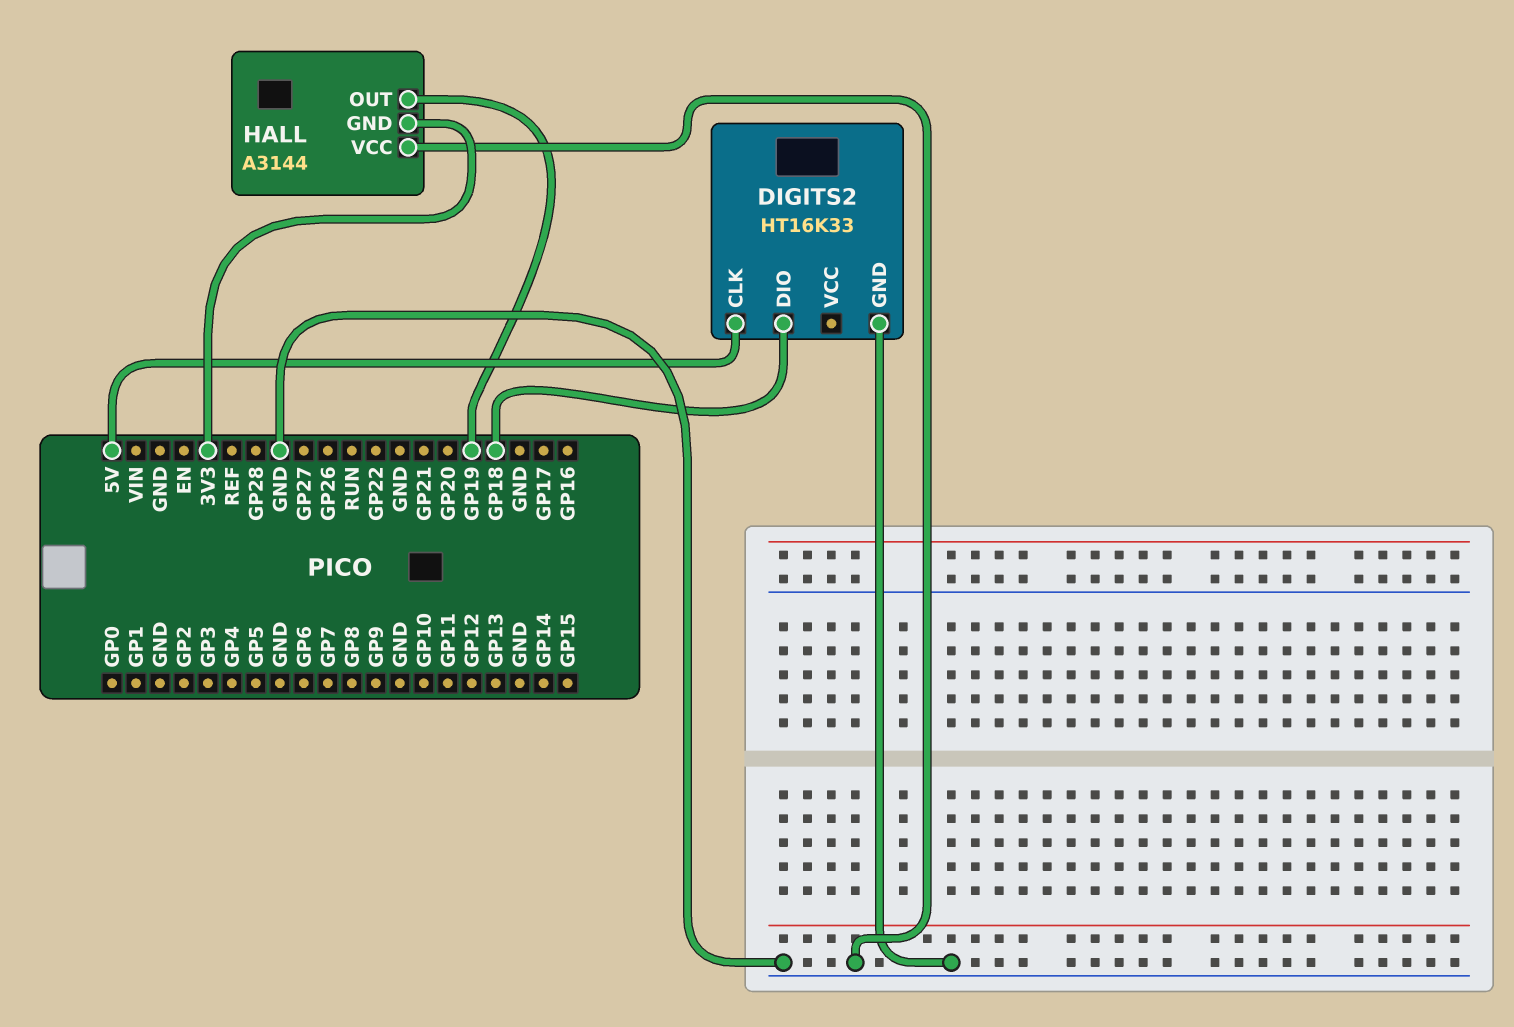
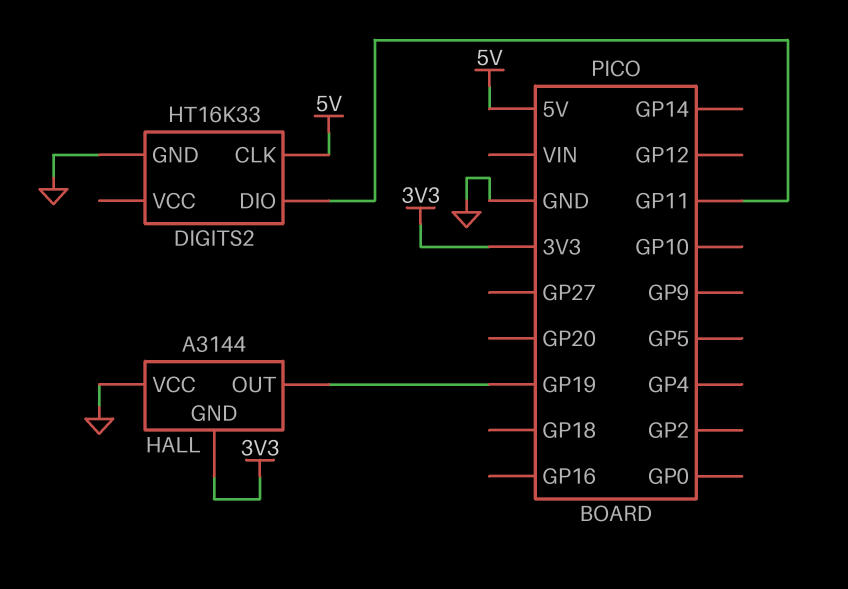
DIGITS2 pin DIO: GP18 -> GP11

